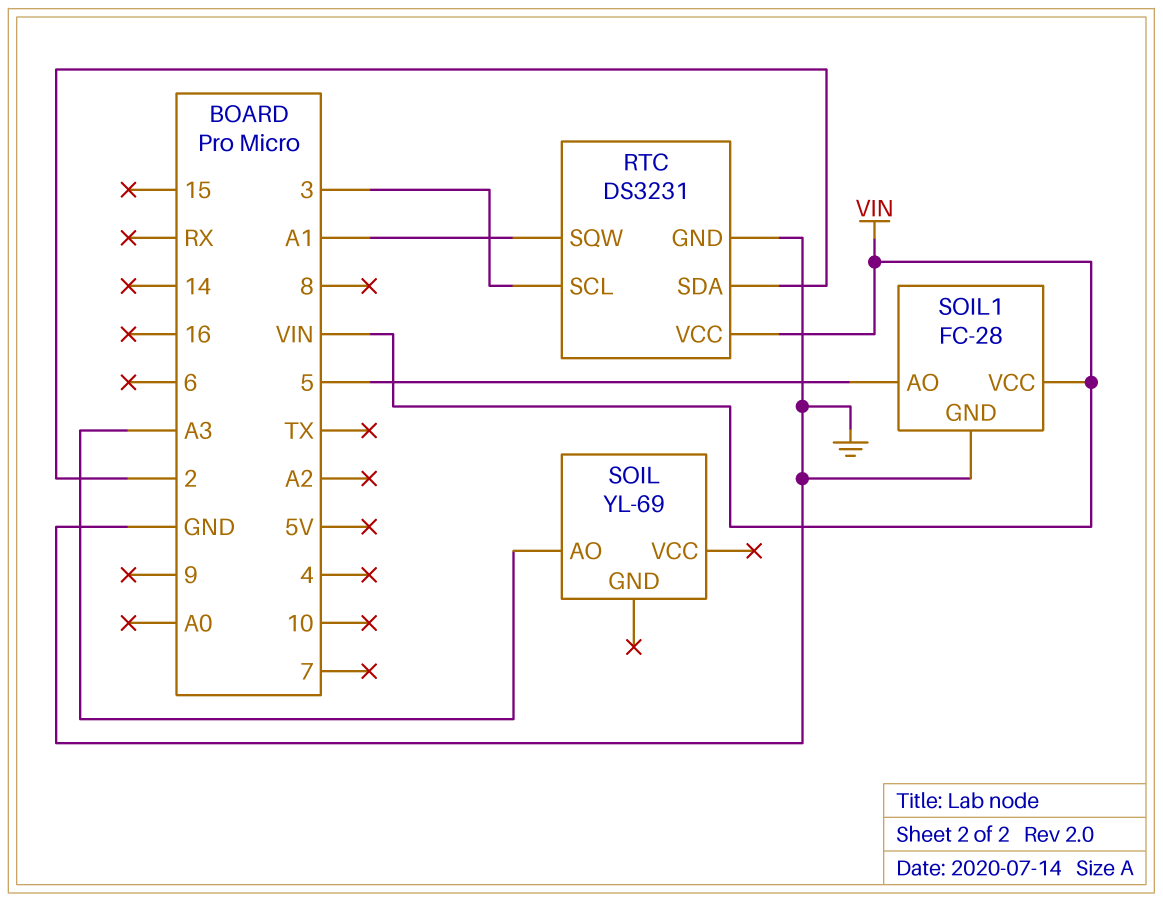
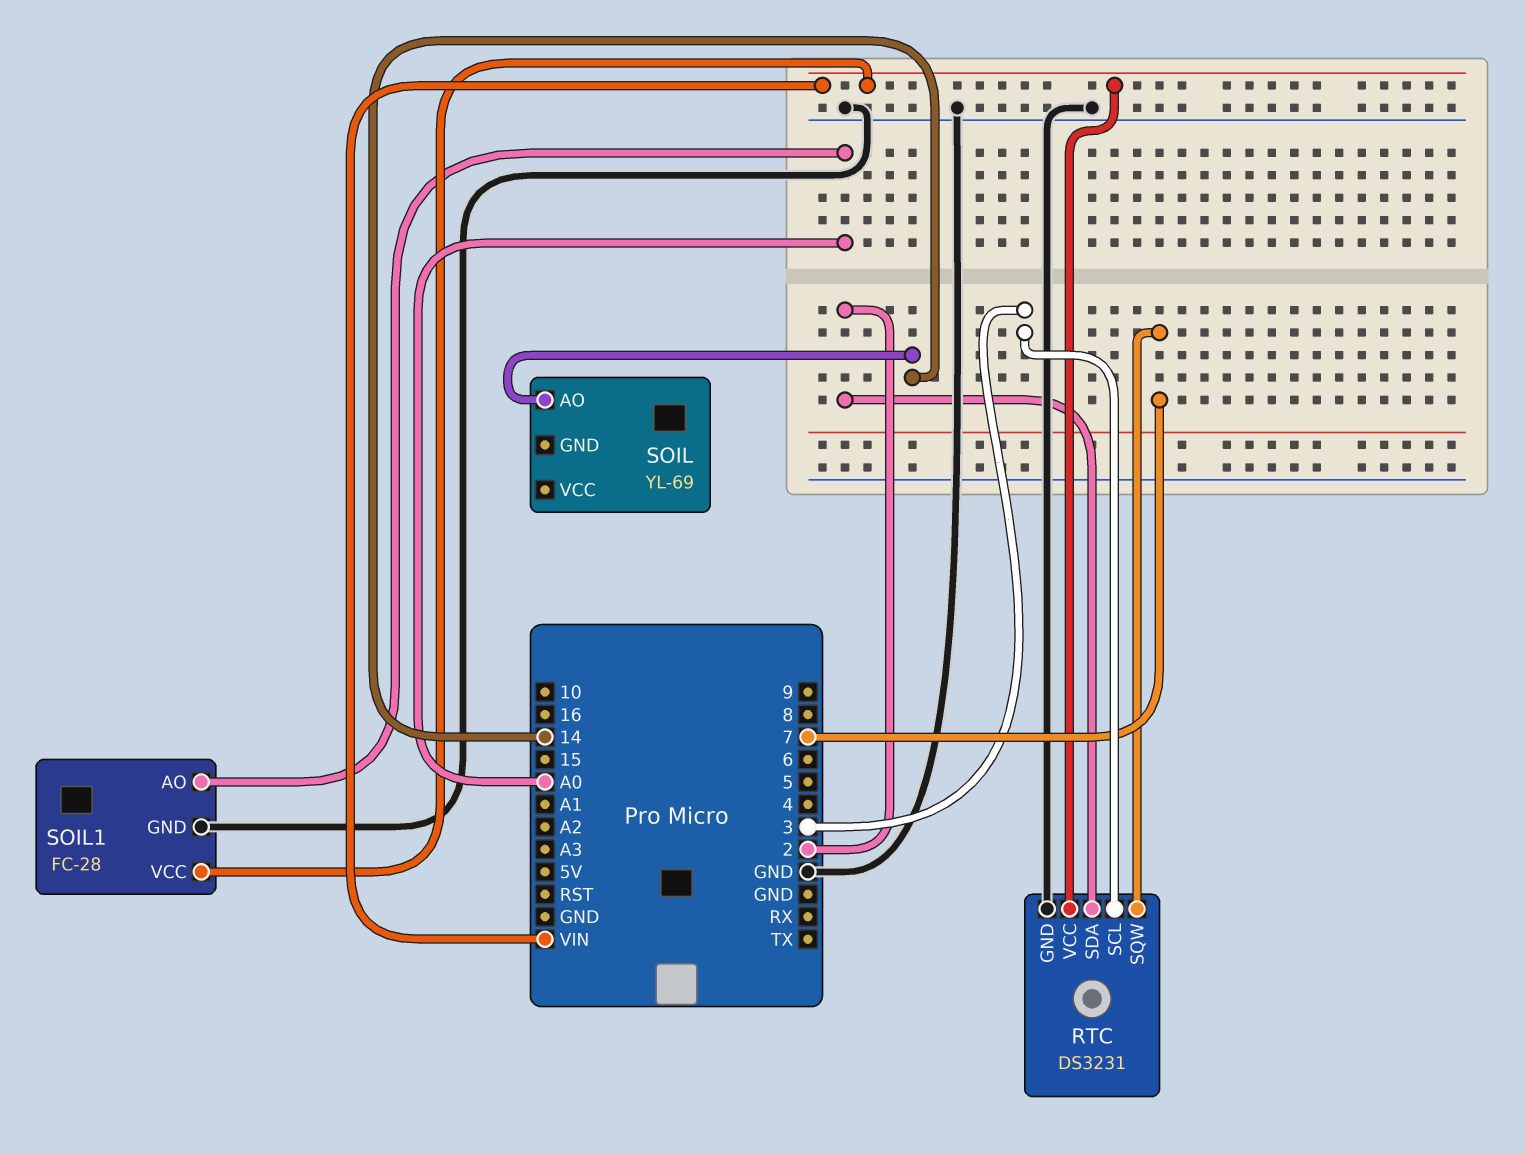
RTC pin SQW: A1 -> 7
SOIL pin AO: A3 -> 14
SOIL1 pin AO: 5 -> A0

